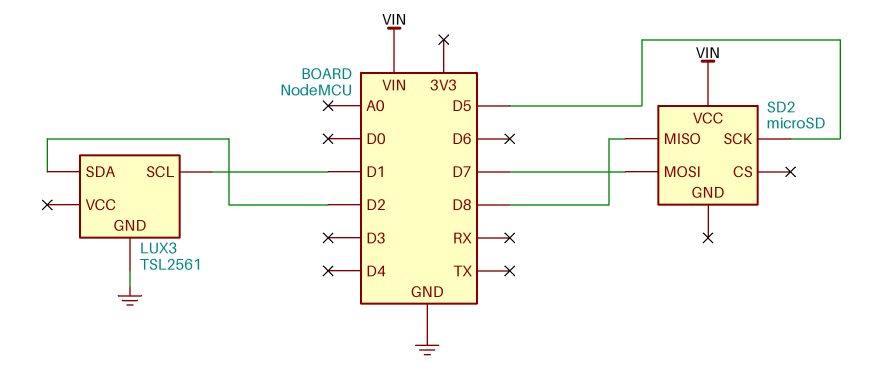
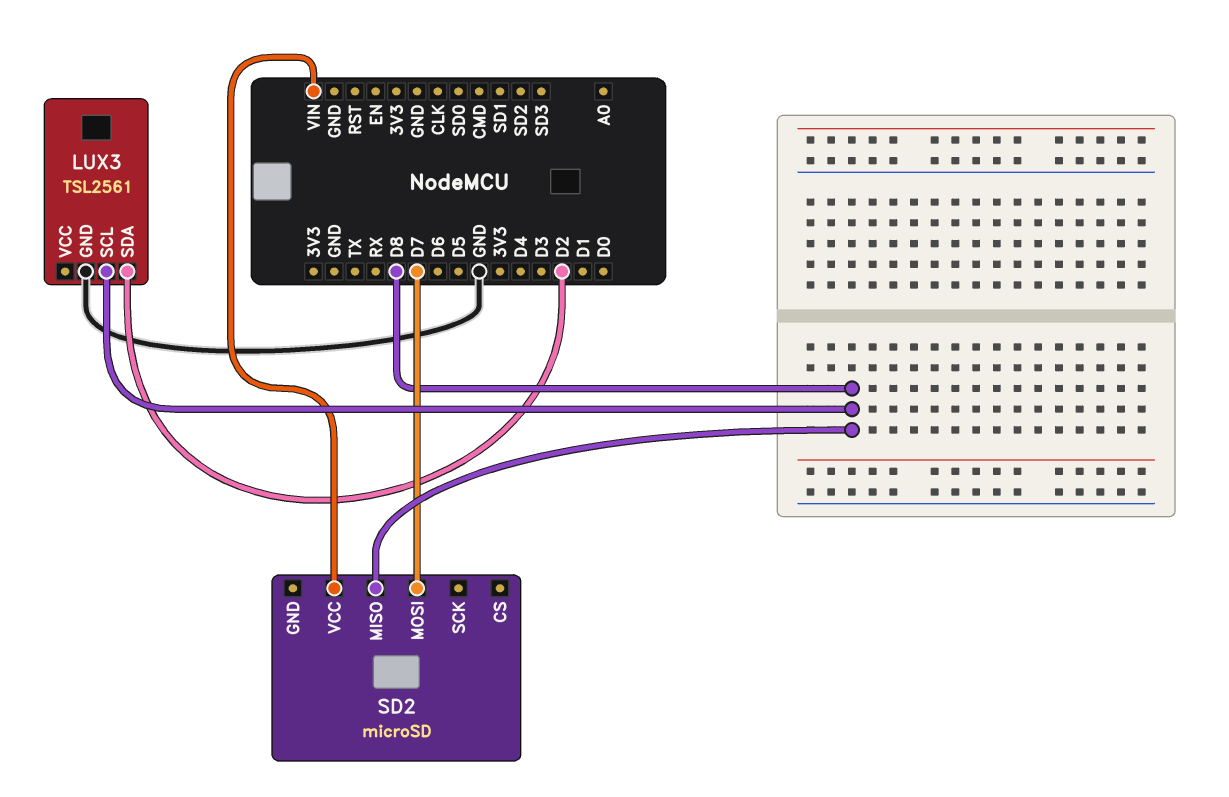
LUX3 pin SCL: D1 -> D8
SD2 pin SCK: D5 -> none

